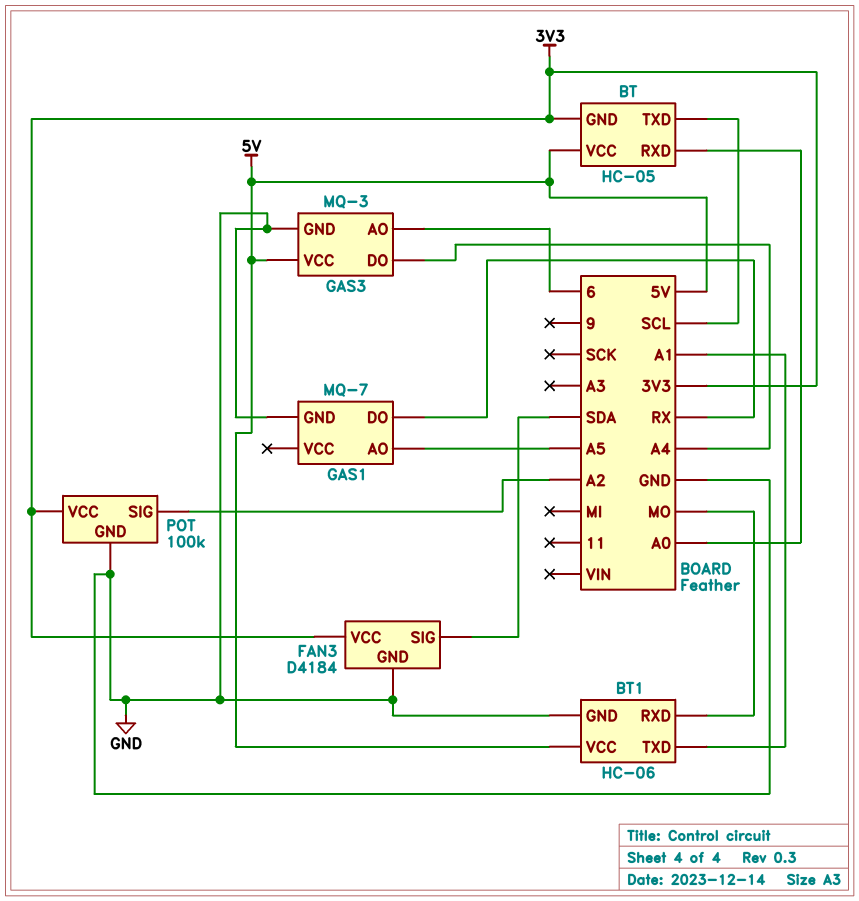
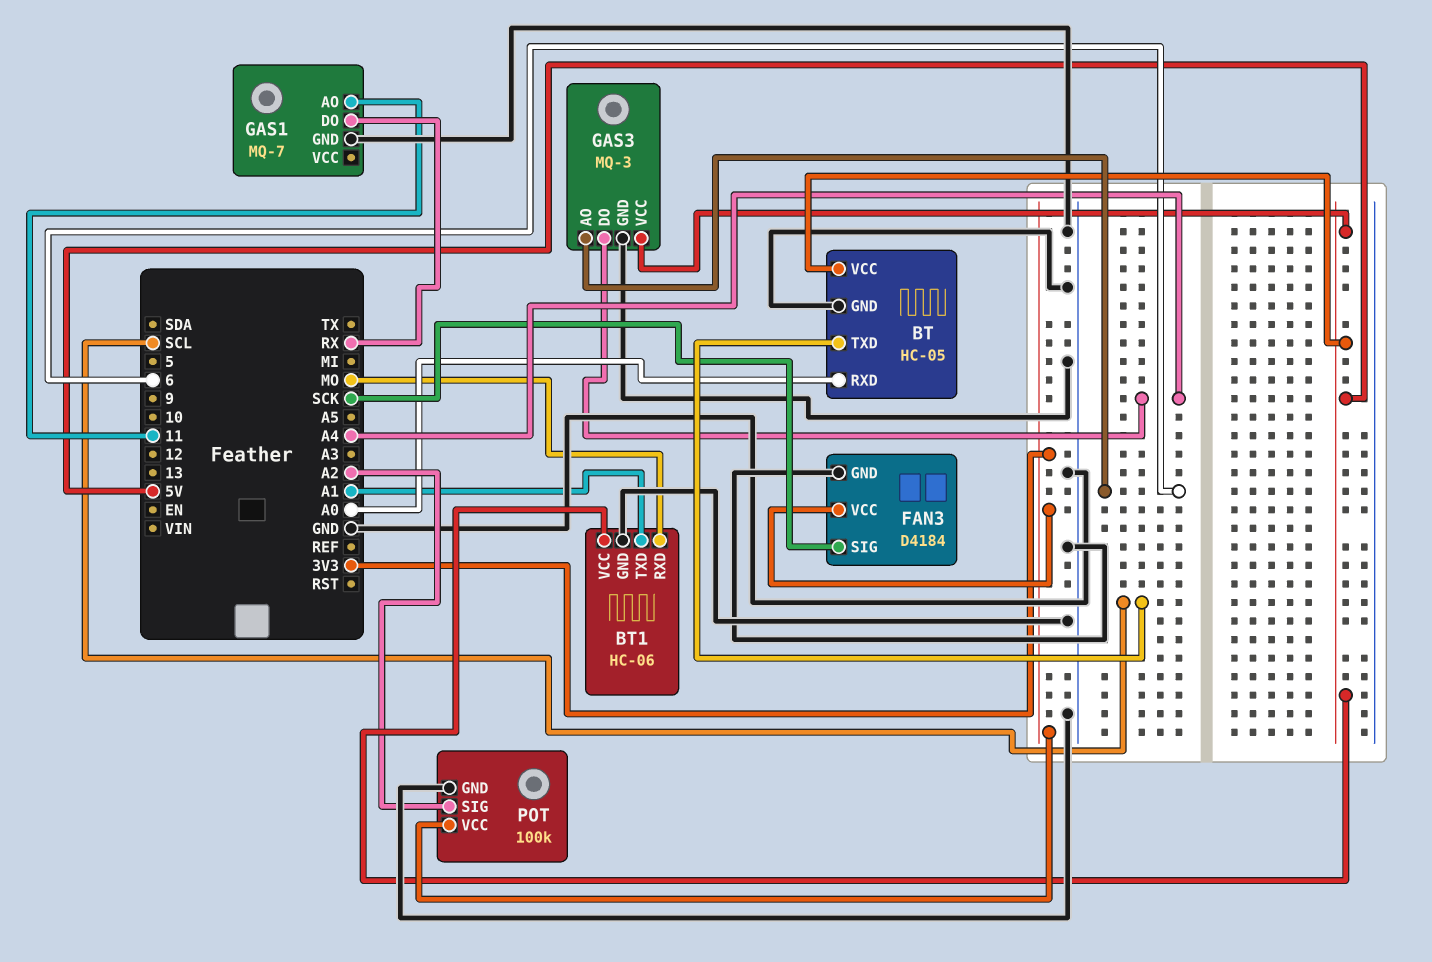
BT pin GND: 3V3 -> GND
FAN3 pin SIG: SDA -> SCK
GAS1 pin AO: A5 -> 11

